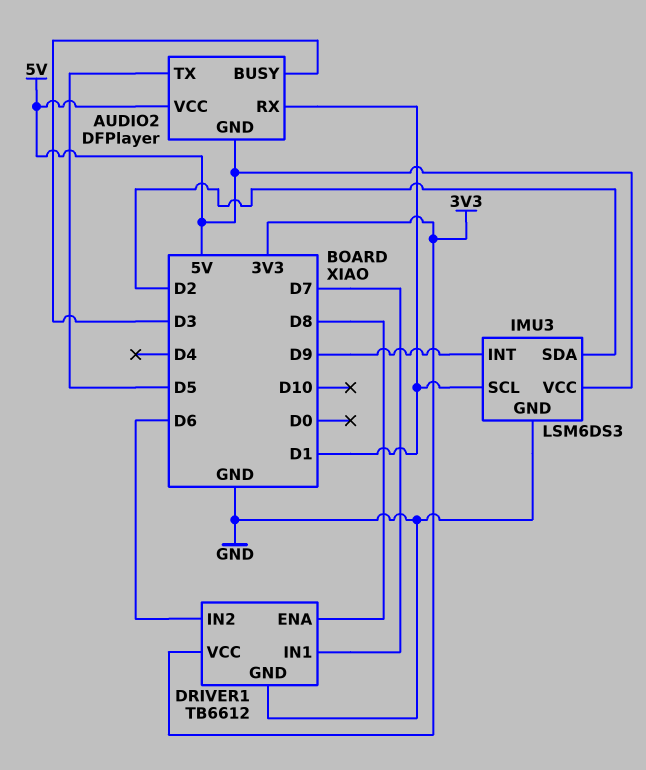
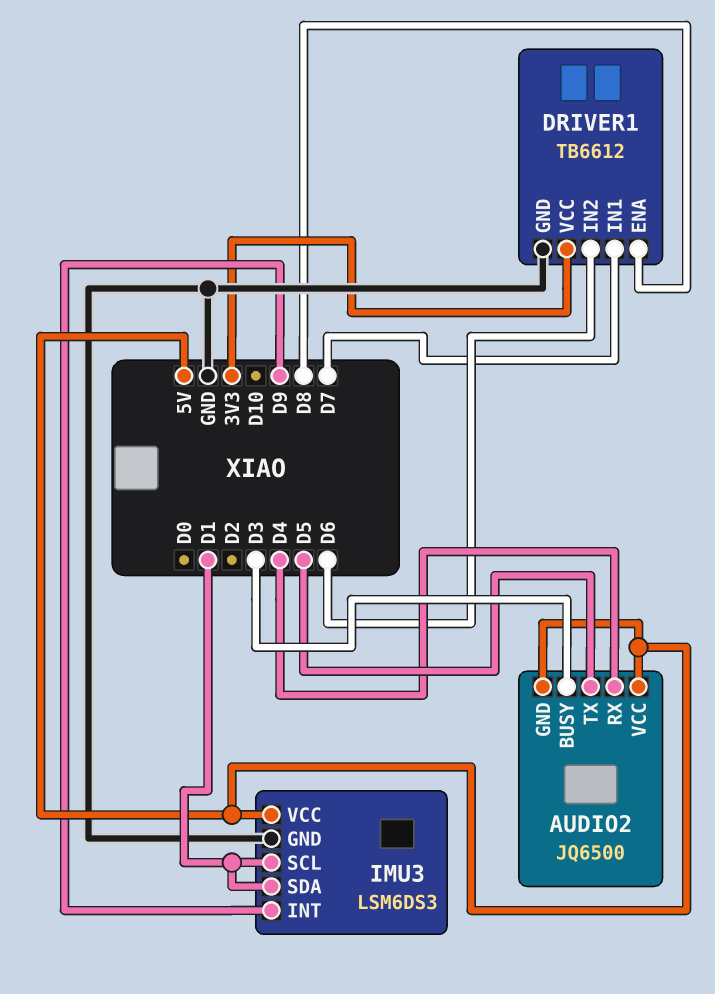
AUDIO2: DFPlayer -> JQ6500
AUDIO2 pin RX: D1 -> D4
IMU3 pin SDA: D2 -> D1

